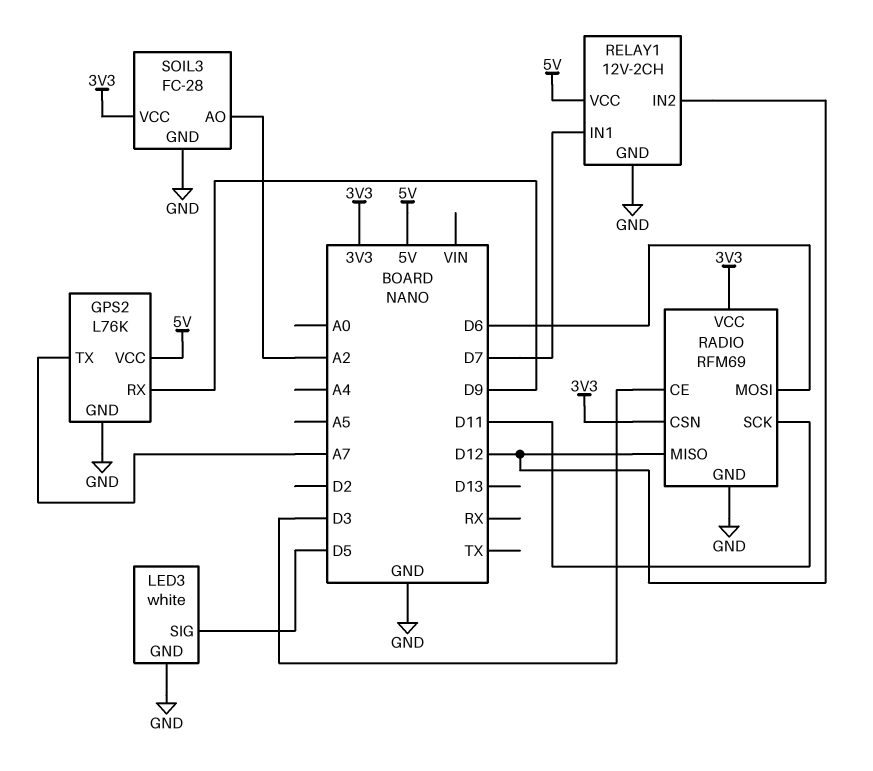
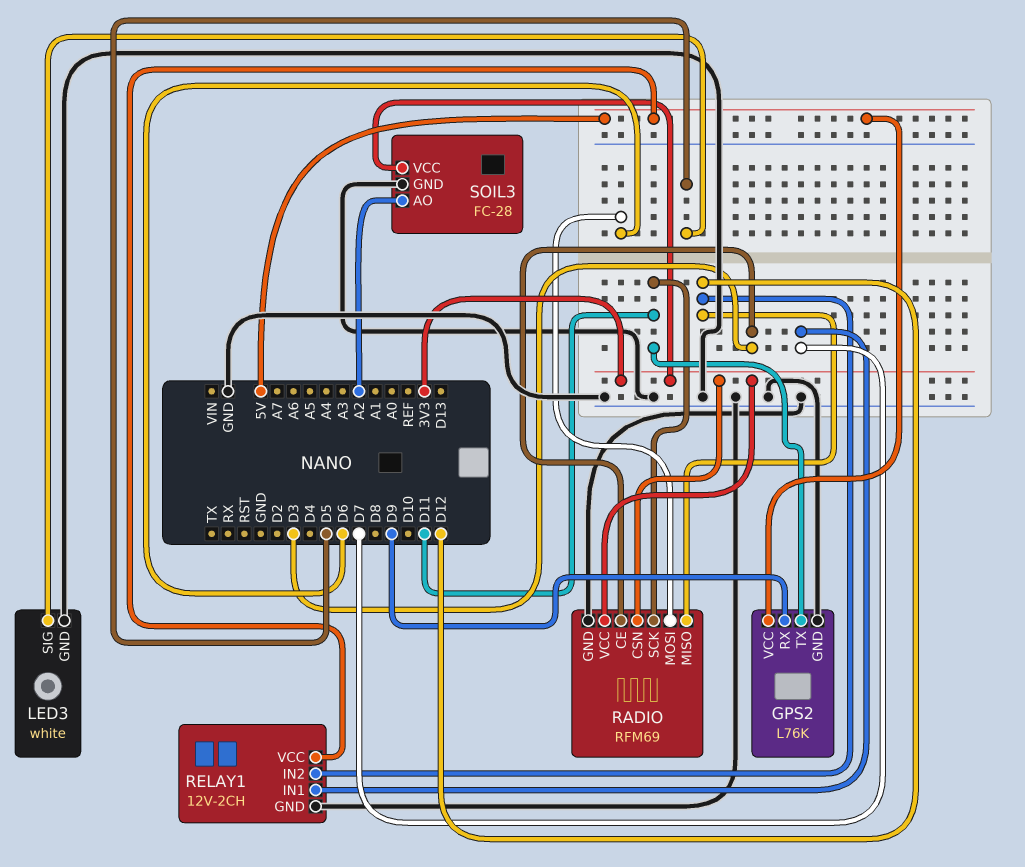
GPS2 pin TX: A7 -> D11

